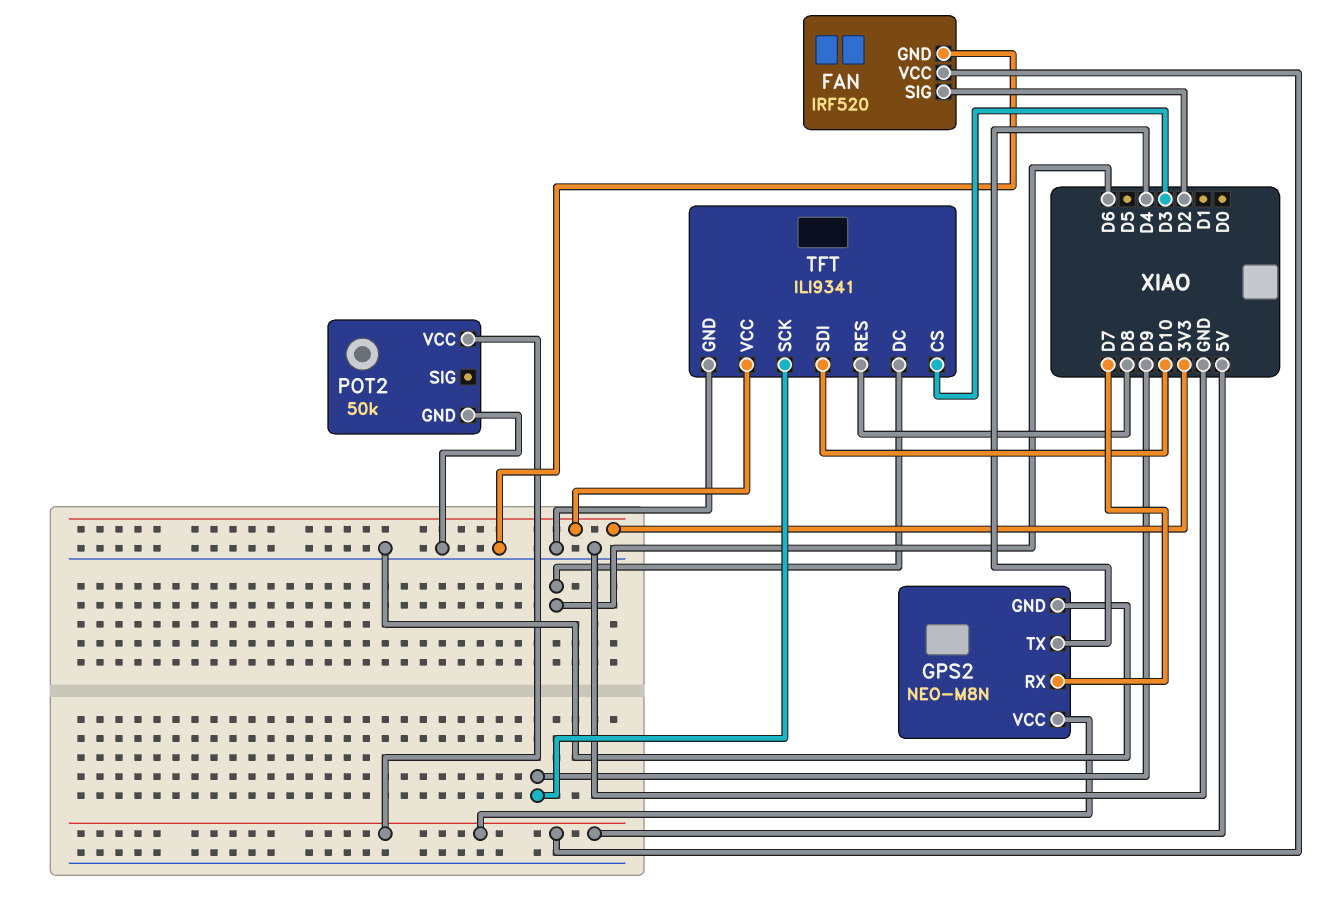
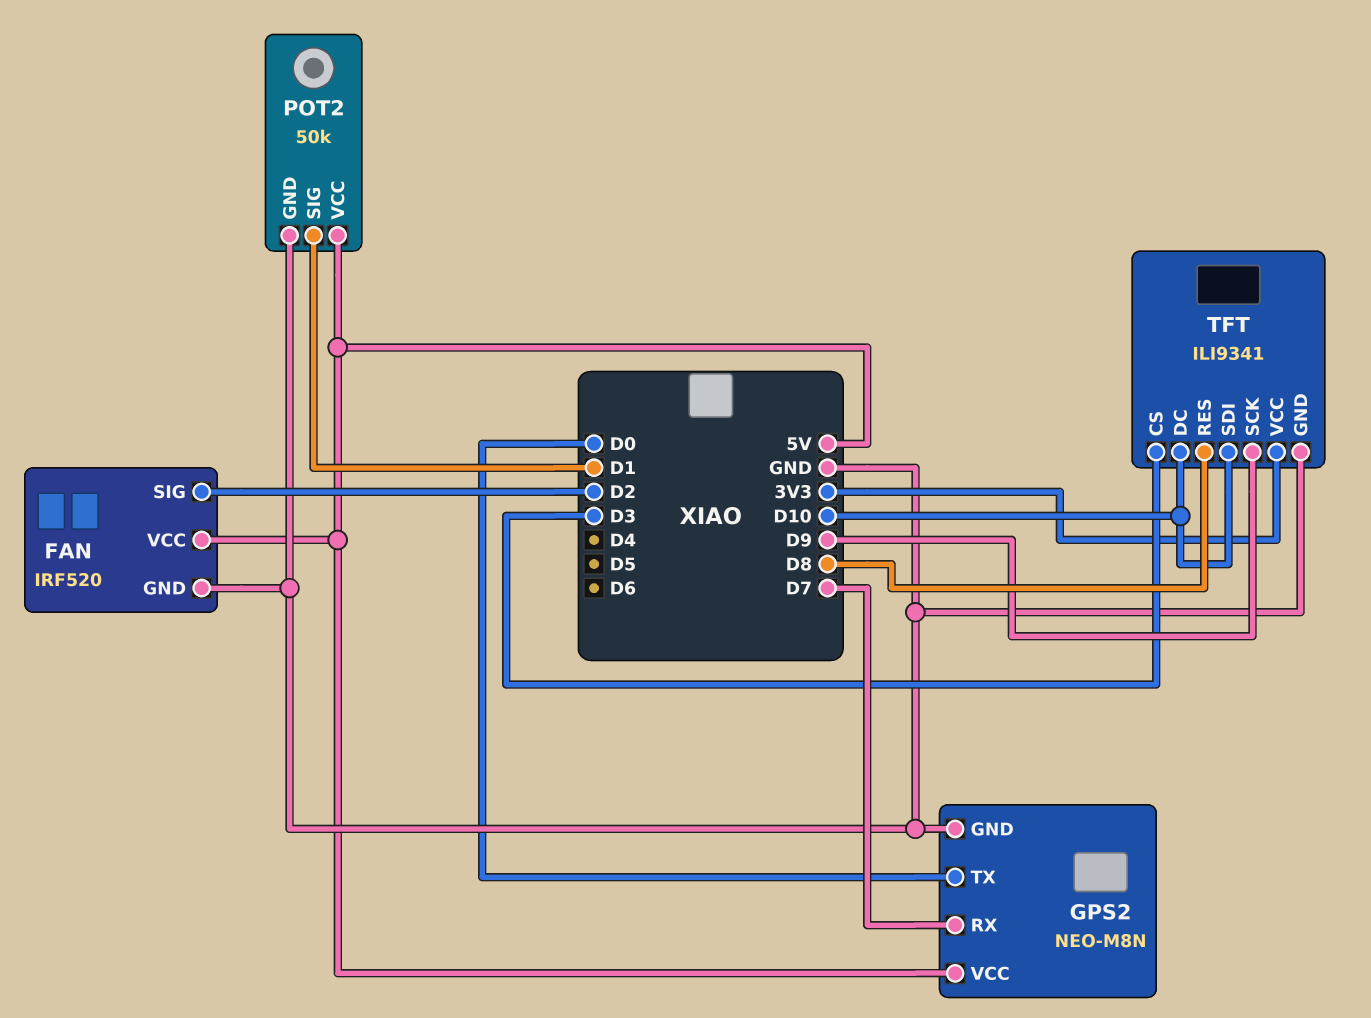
GPS2 pin TX: D4 -> D0
POT2 pin SIG: none -> D1
TFT pin DC: D6 -> D10

